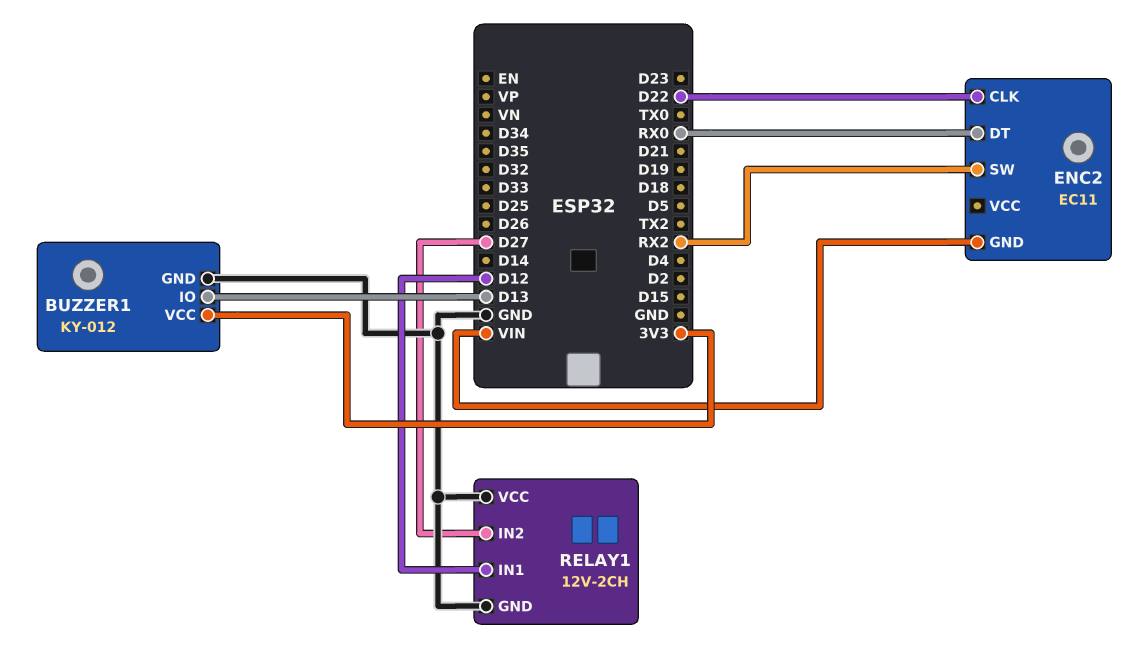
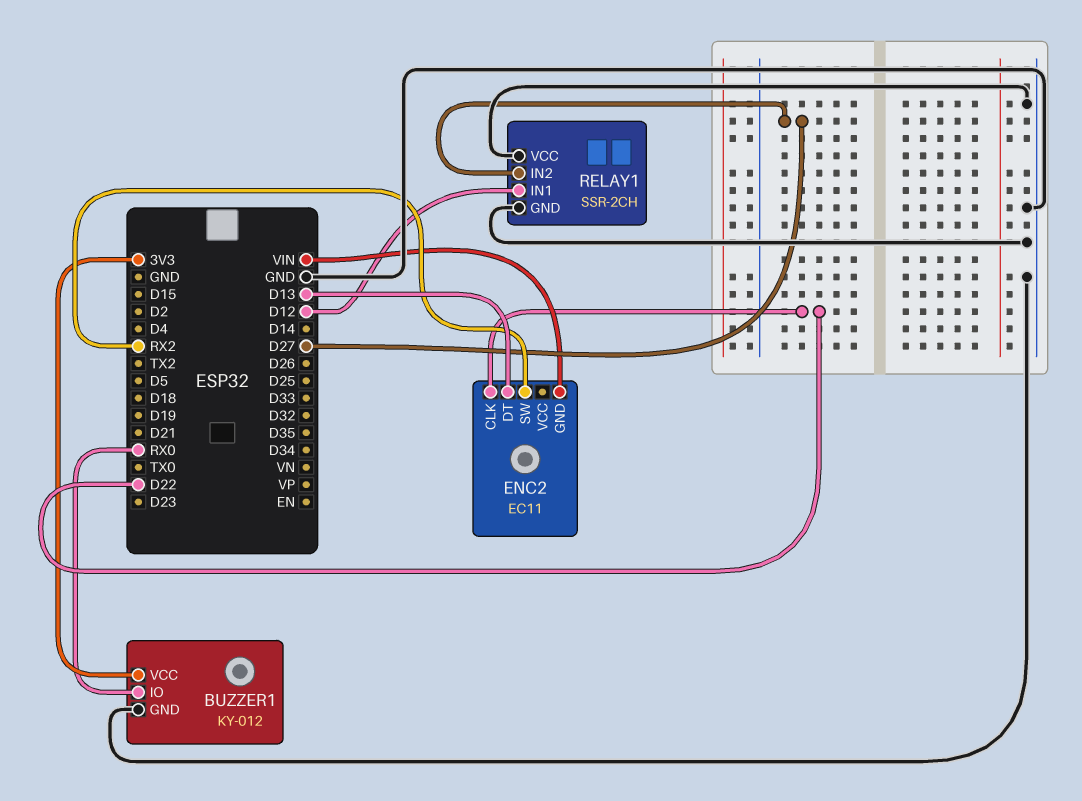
BUZZER1 pin IO: D13 -> RX0
ENC2 pin DT: RX0 -> D13
RELAY1: 12V-2CH -> SSR-2CH

